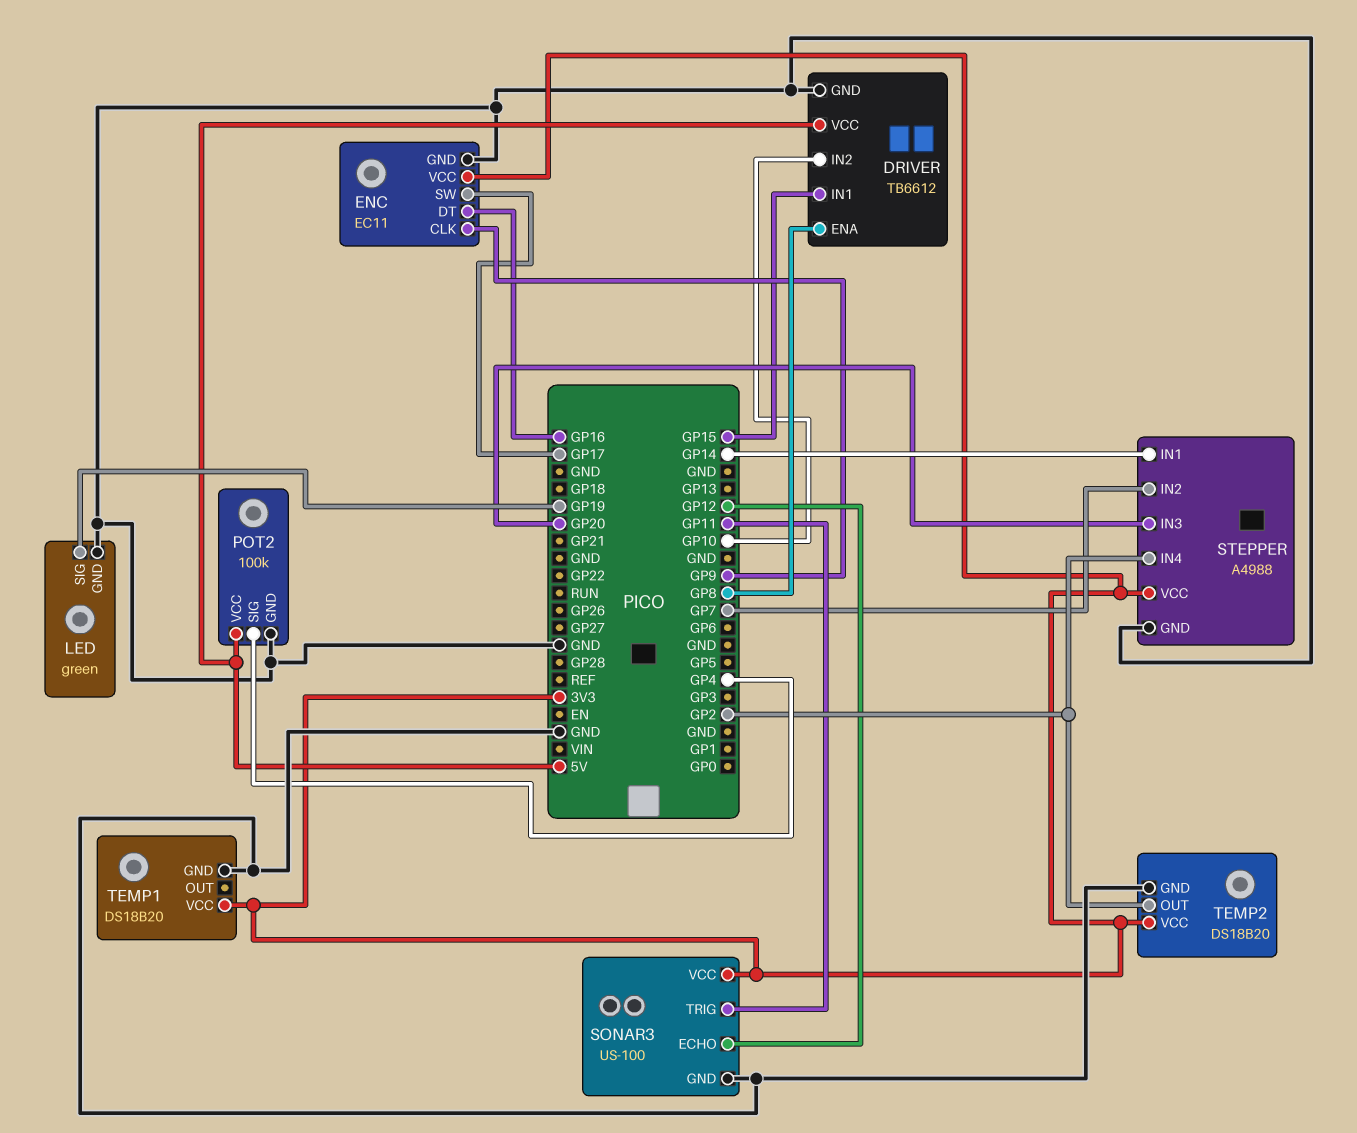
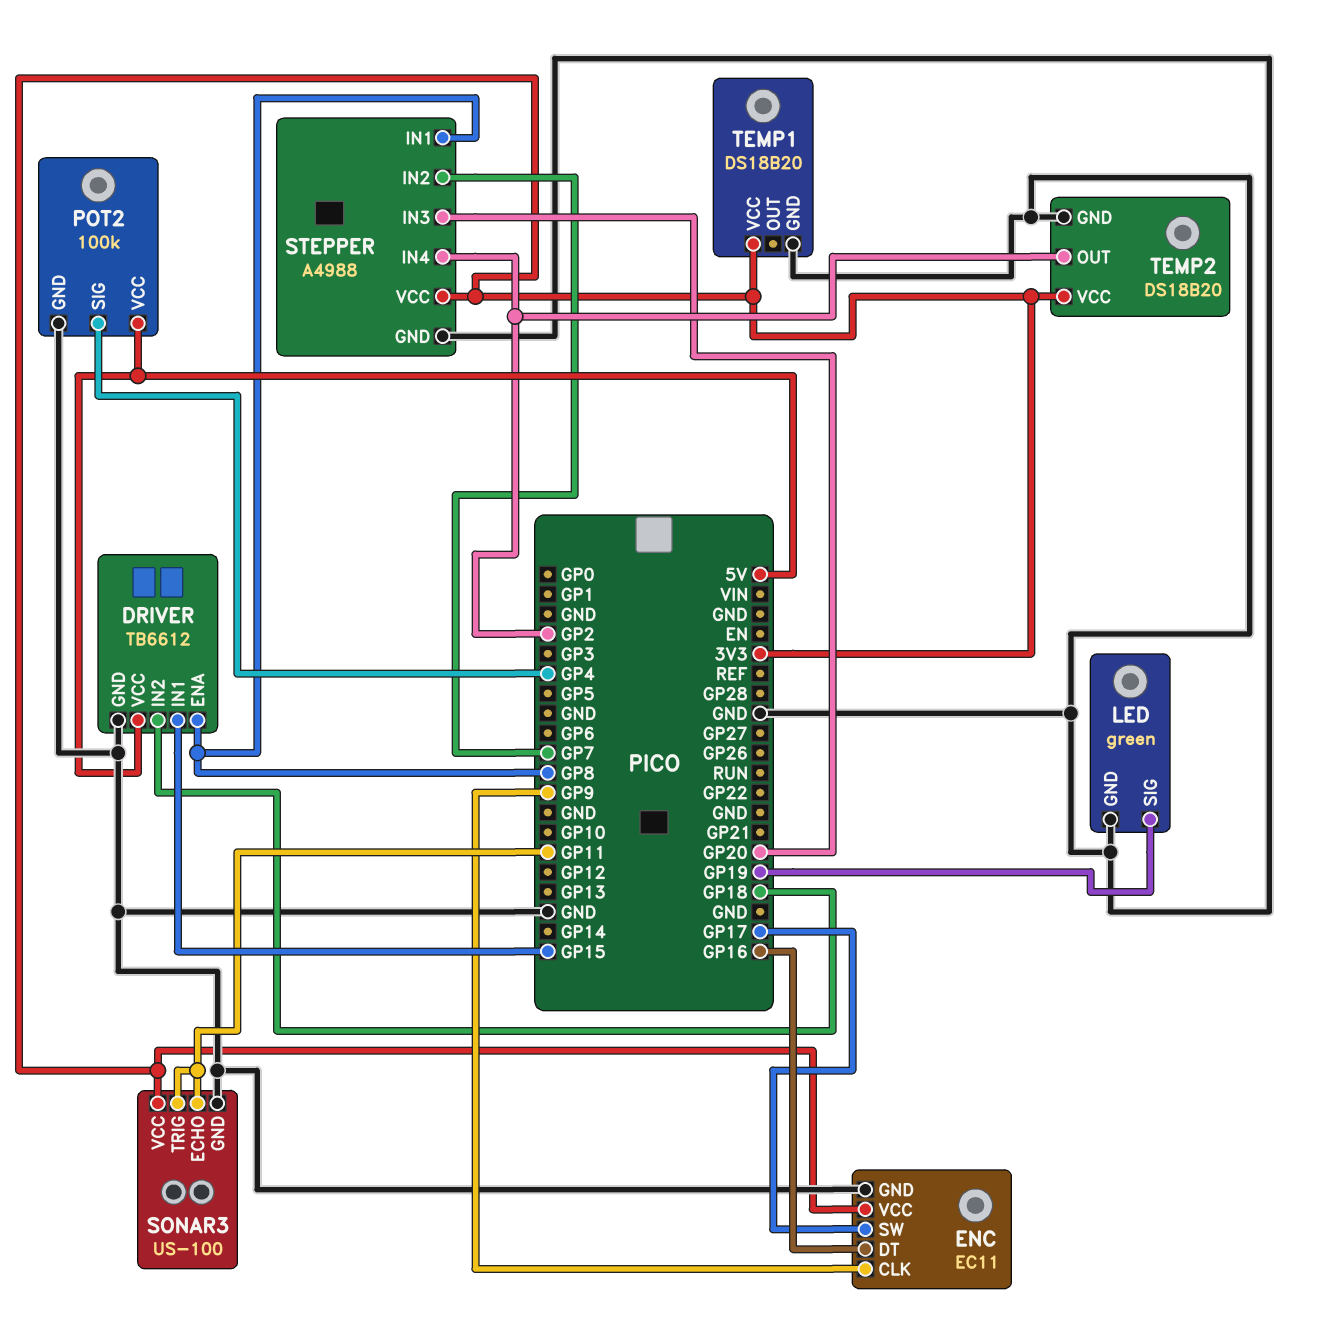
DRIVER pin IN2: GP10 -> GP18
SONAR3 pin ECHO: GP12 -> GP11
STEPPER pin IN1: GP14 -> GP8

